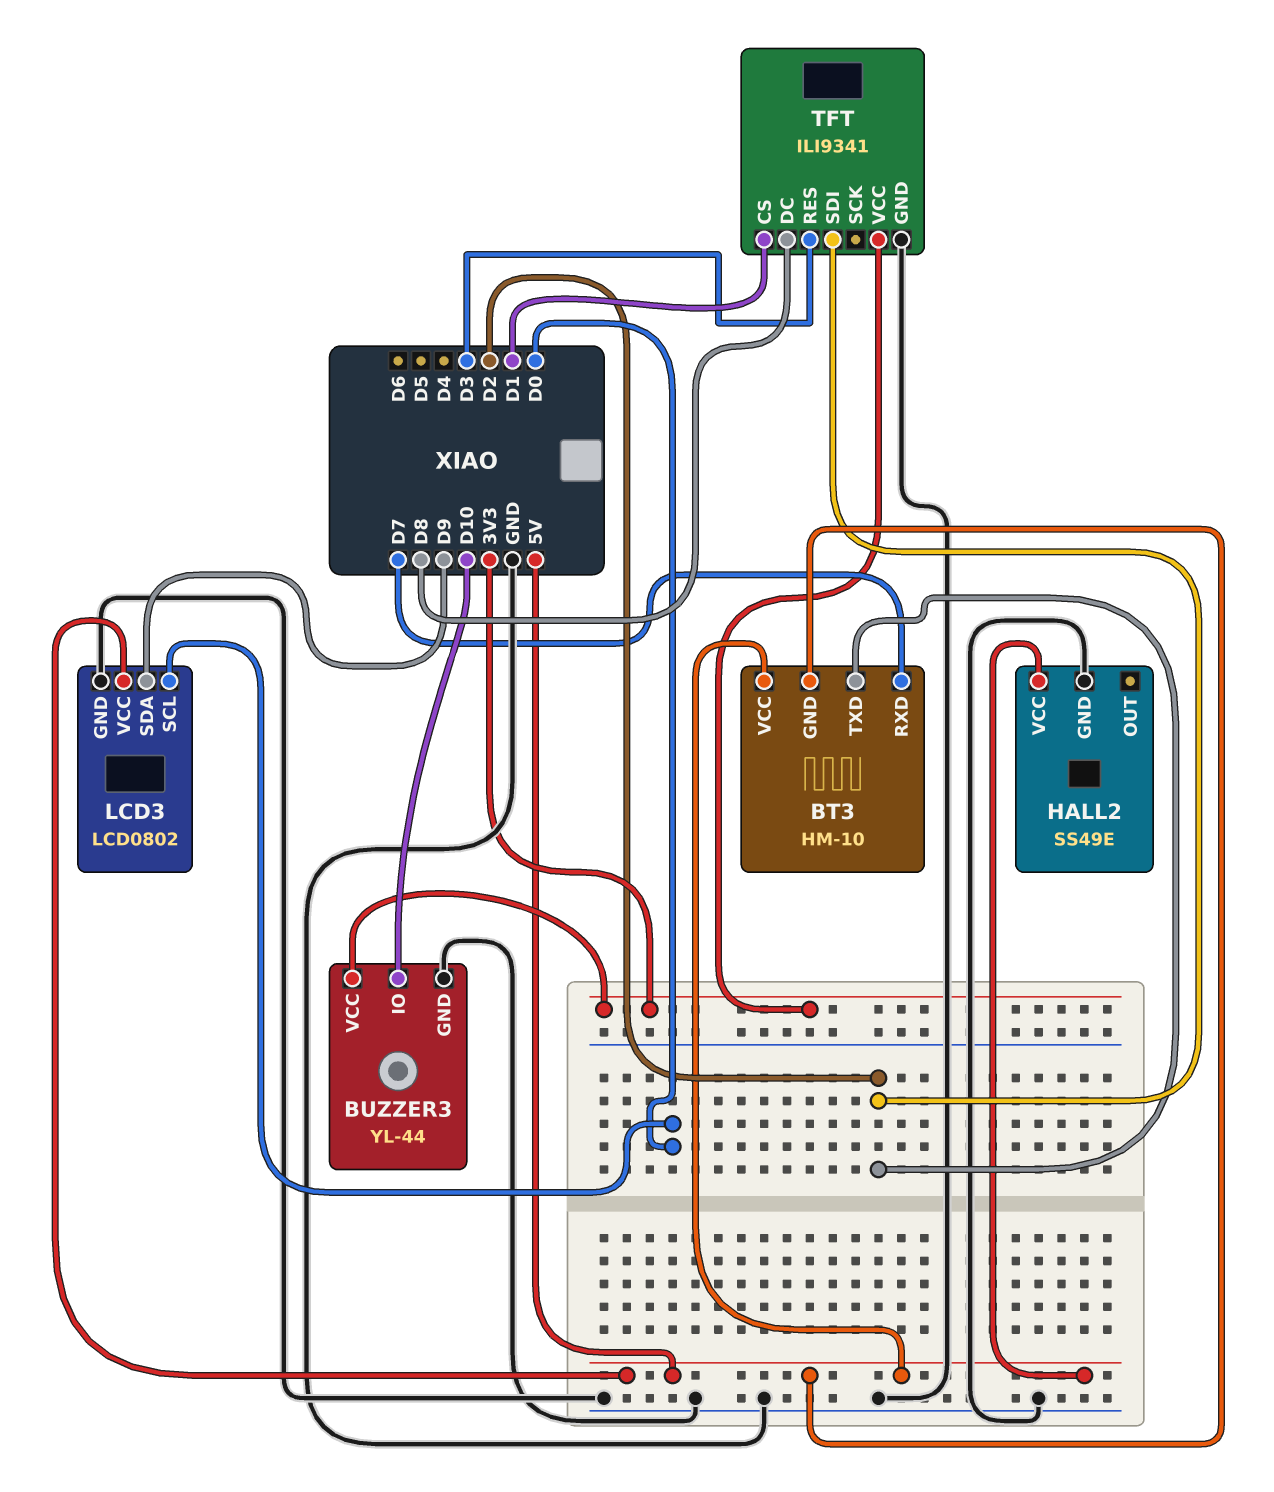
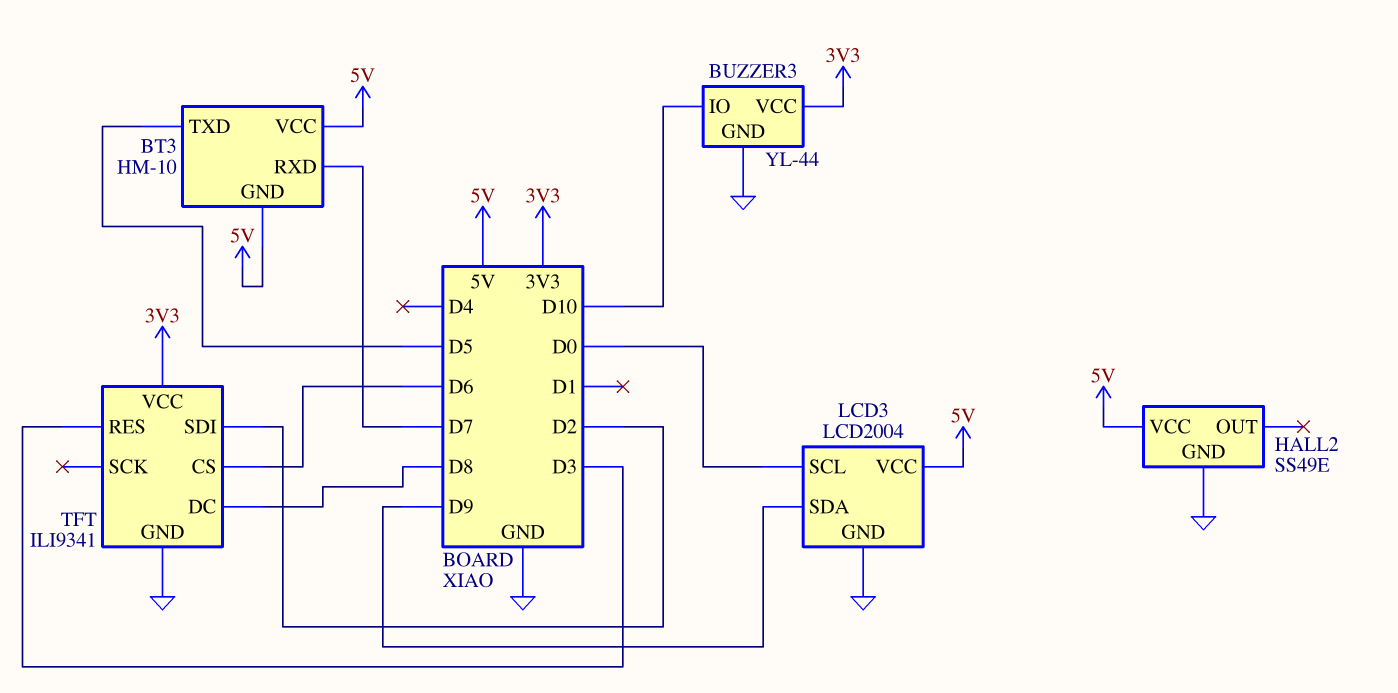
BT3 pin TXD: D2 -> D5
LCD3: LCD0802 -> LCD2004
TFT pin CS: D1 -> D6

